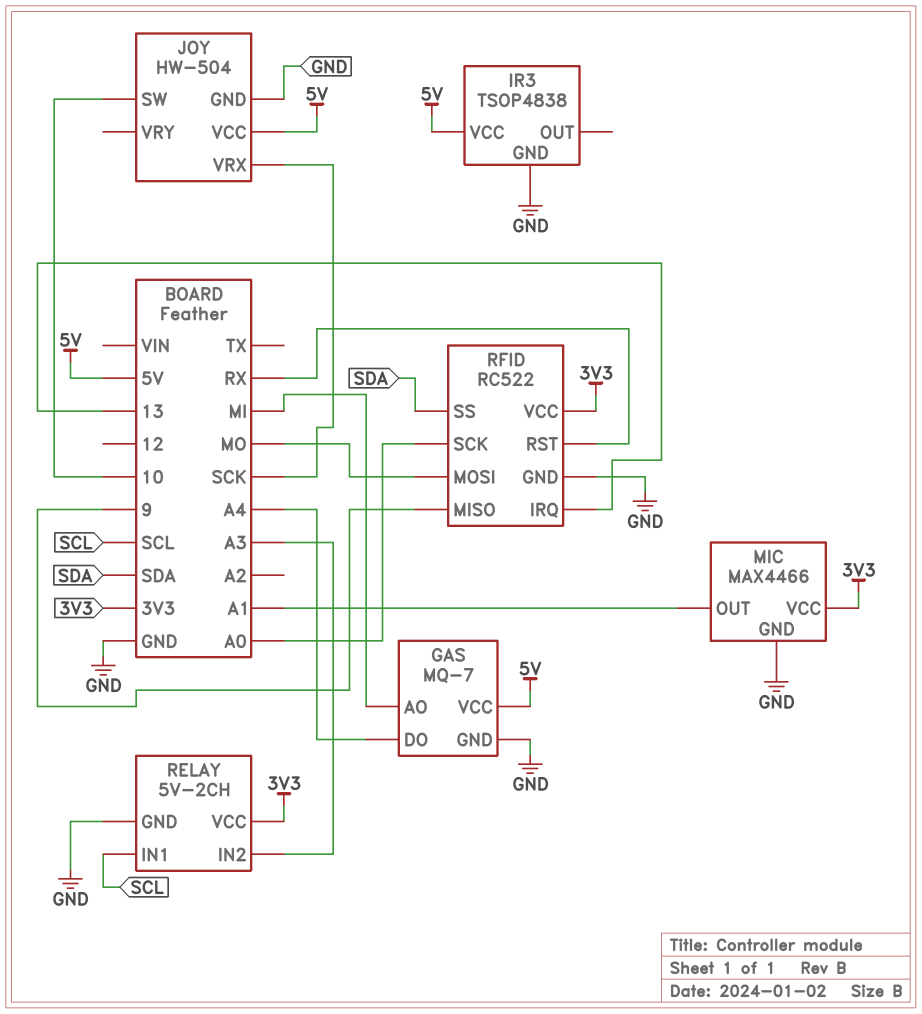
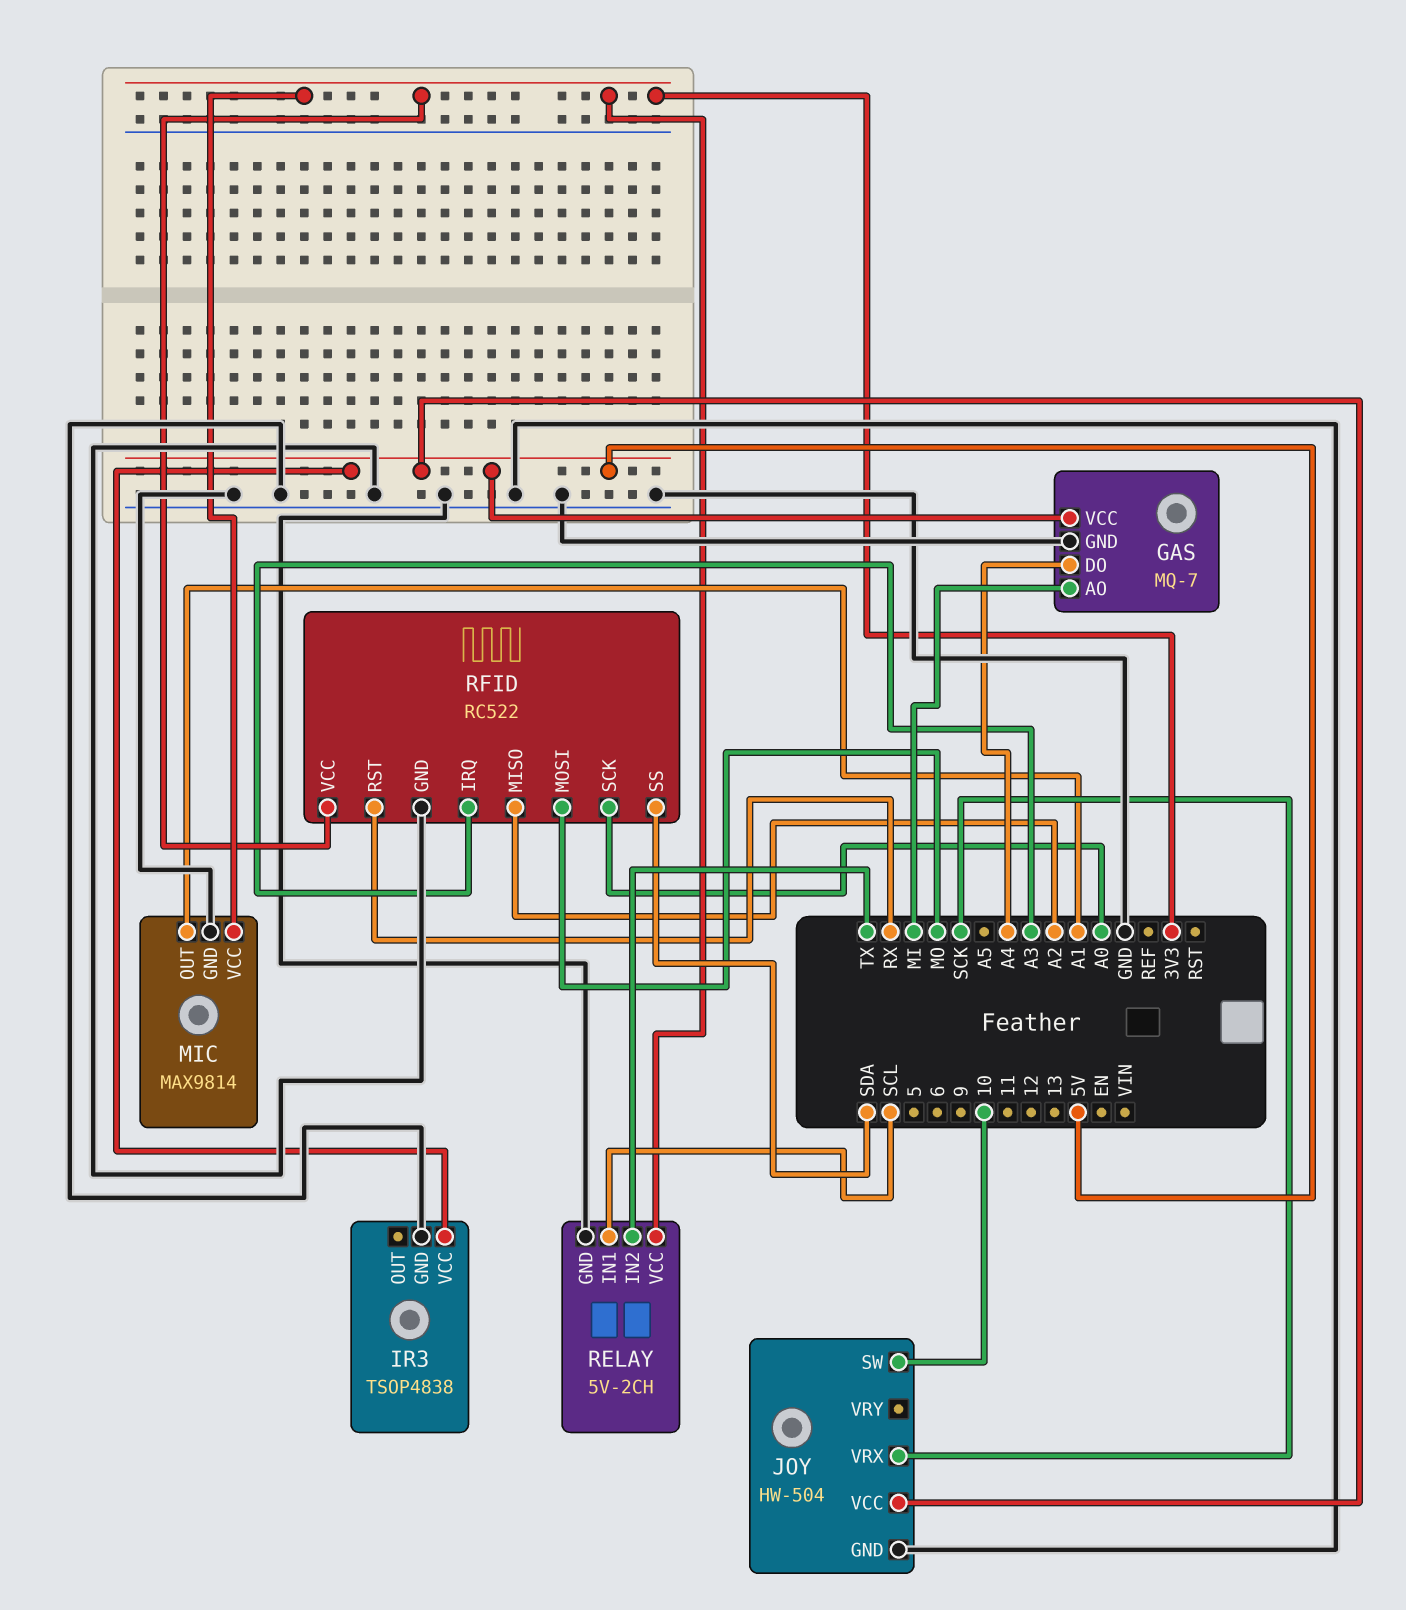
MIC: MAX4466 -> MAX9814
RELAY pin IN2: A3 -> TX
RFID pin IRQ: 13 -> A3
RFID pin MISO: 9 -> A2

